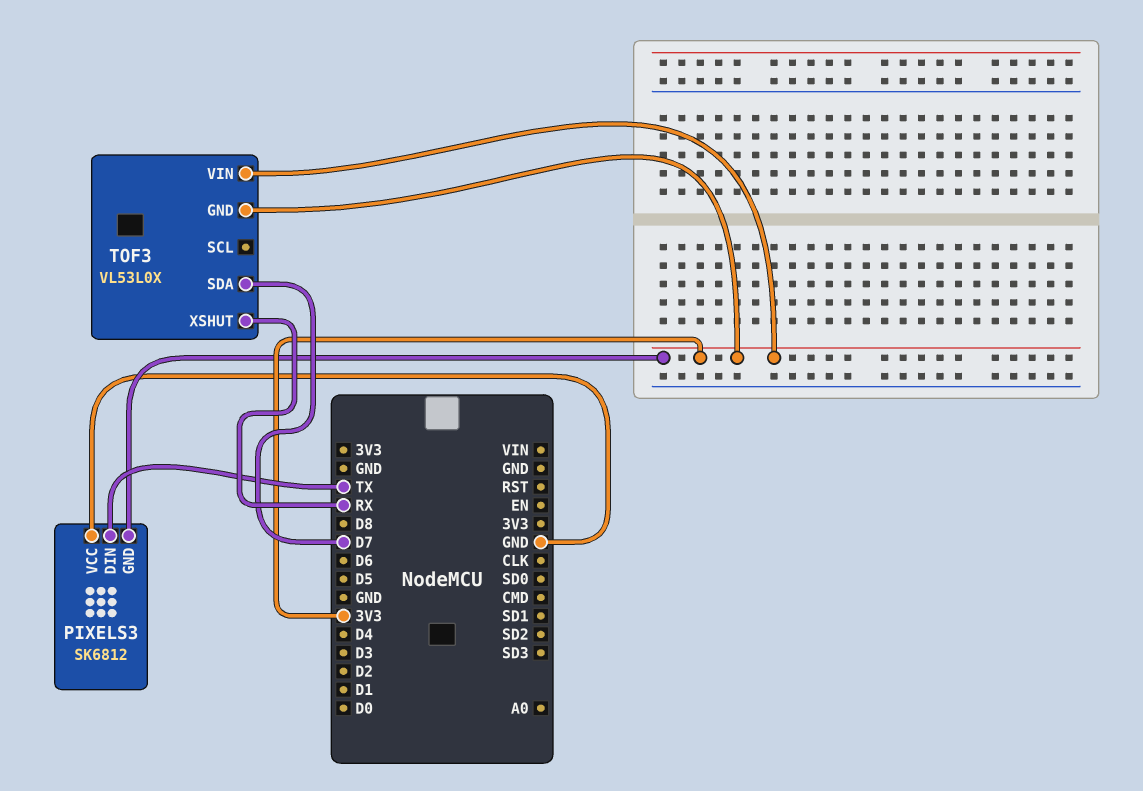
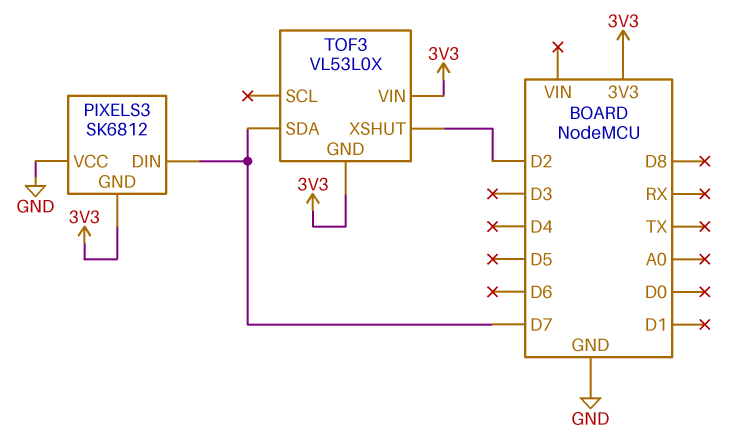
PIXELS3 pin DIN: TX -> D7
TOF3 pin XSHUT: RX -> D2

